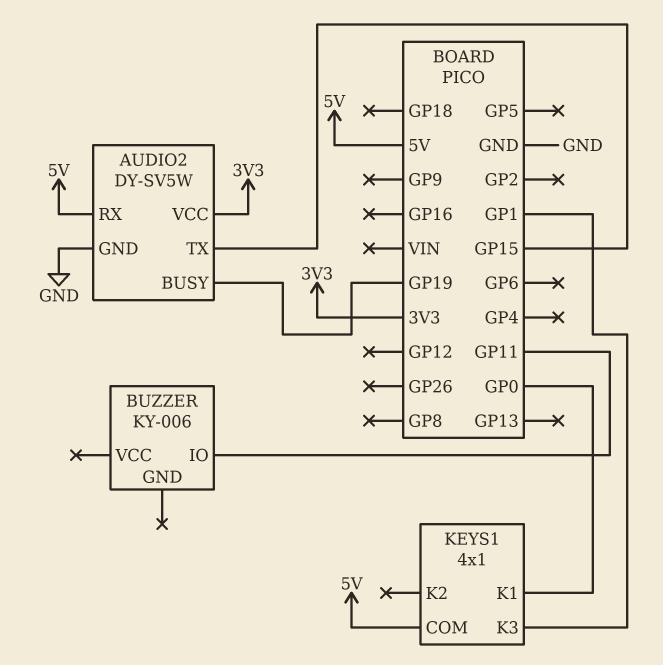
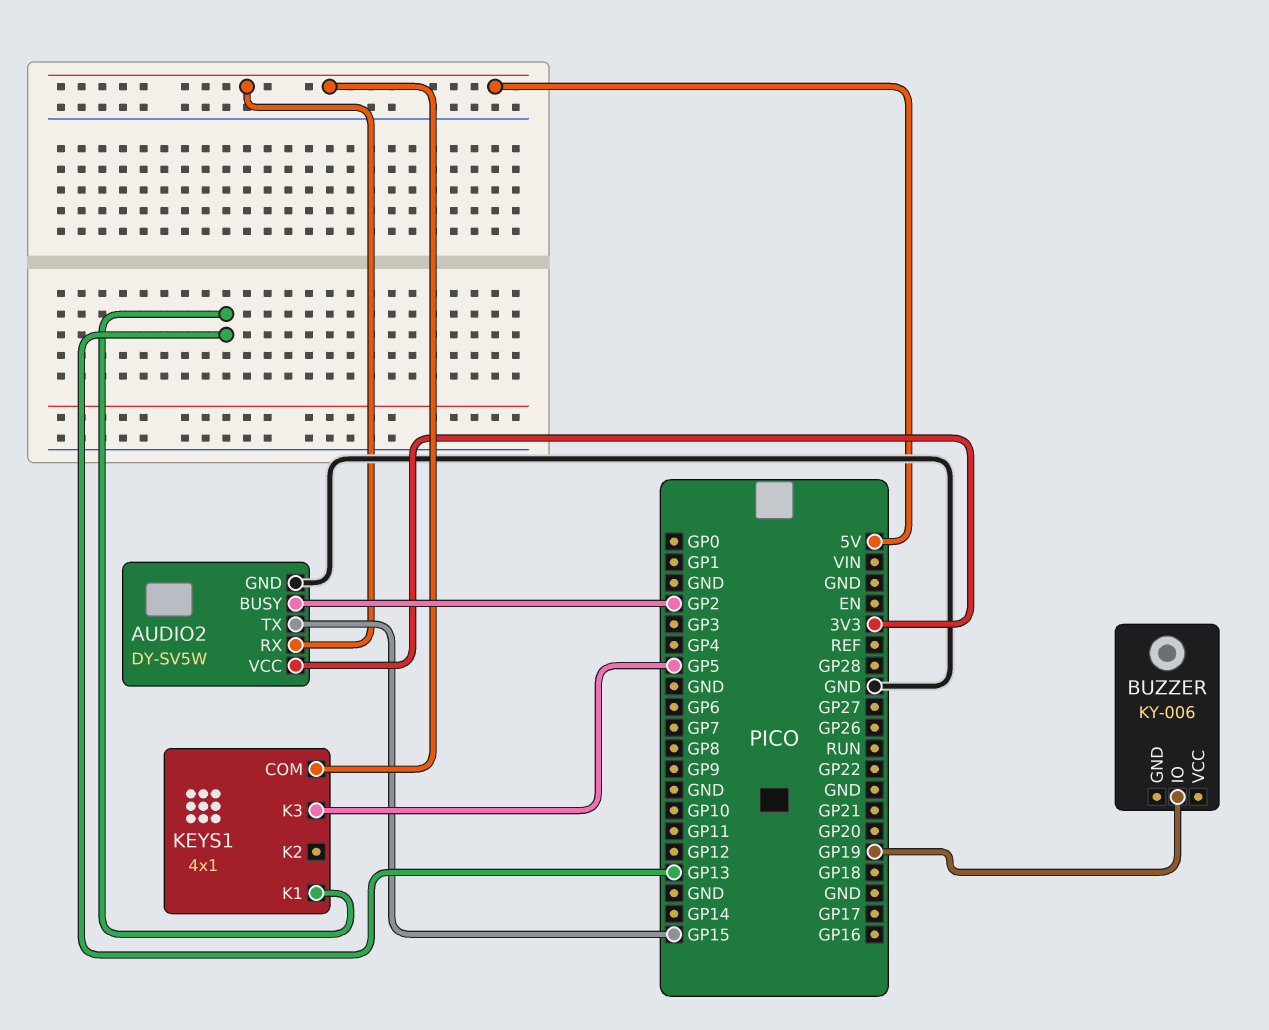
AUDIO2 pin BUSY: GP19 -> GP2
BUZZER pin IO: GP11 -> GP19
KEYS1 pin K1: GP0 -> GP13
KEYS1 pin K3: GP1 -> GP5

